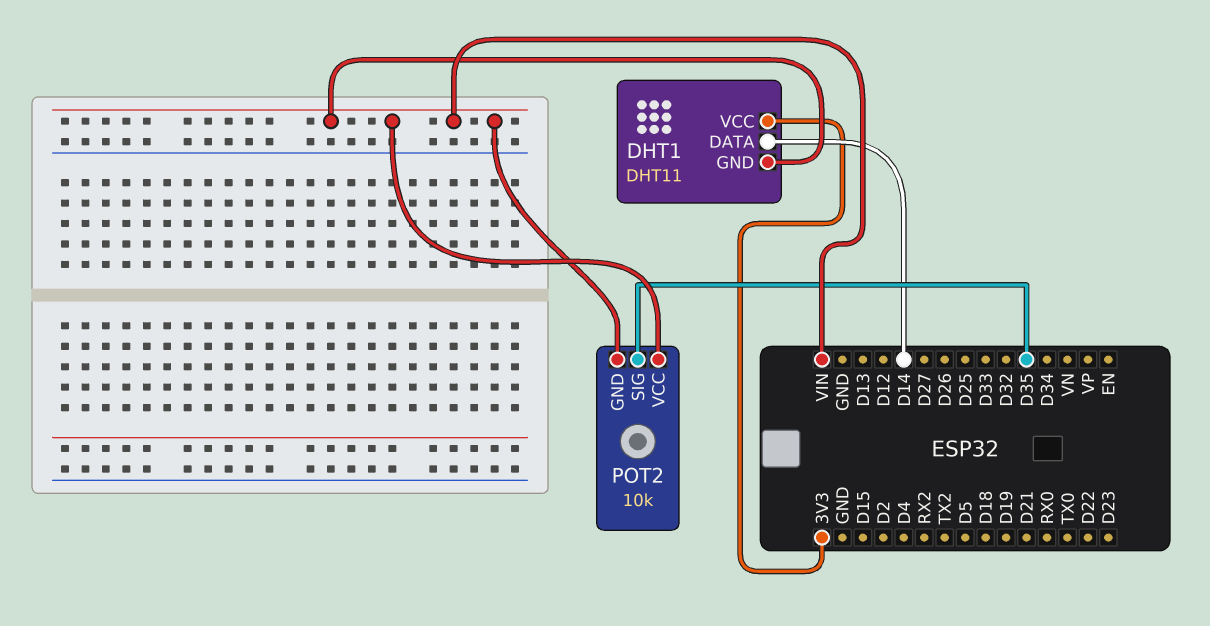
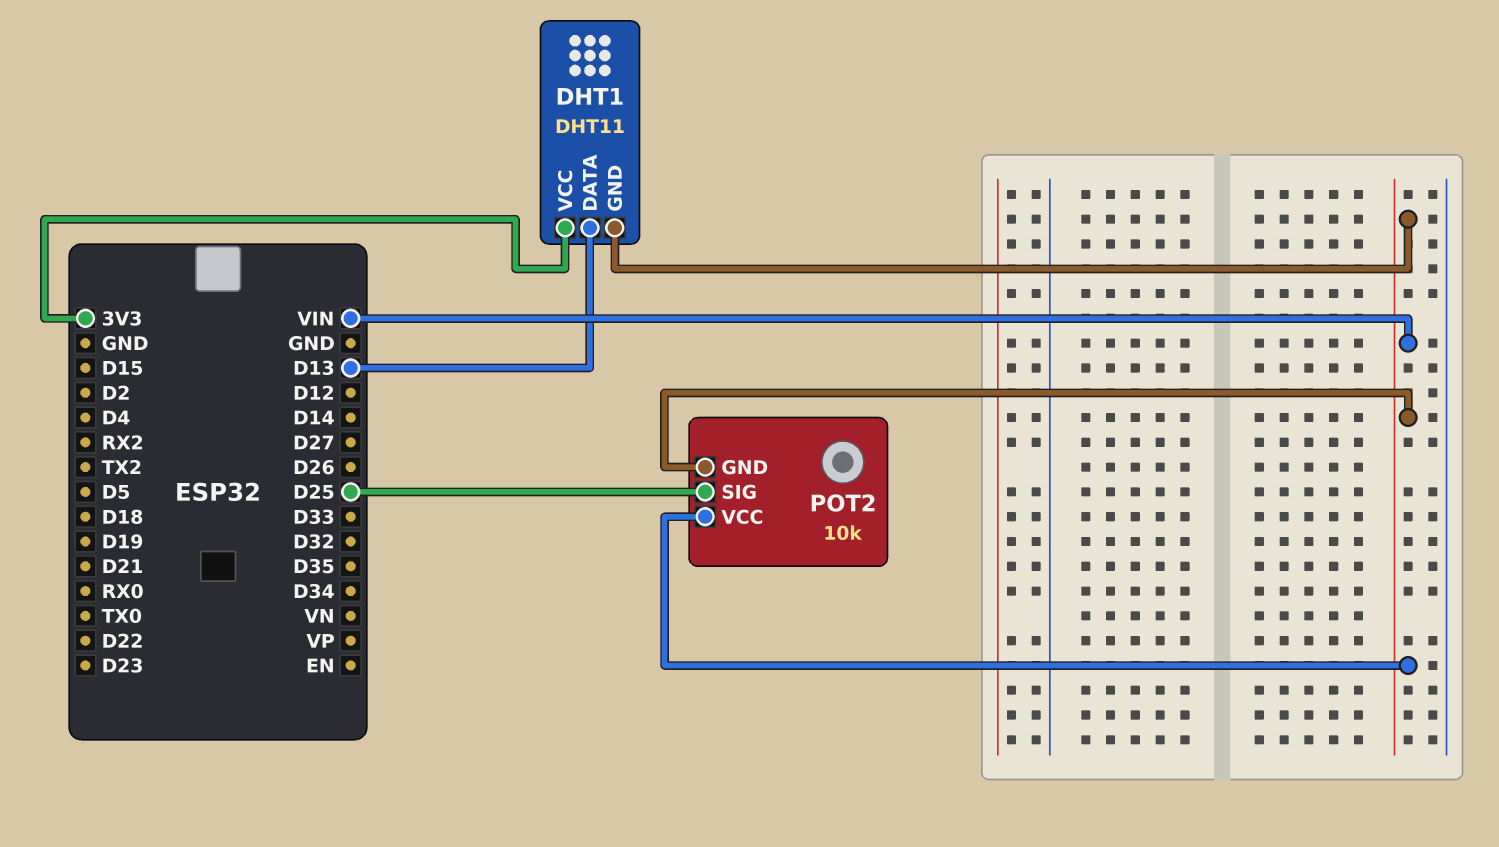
DHT1 pin DATA: D14 -> D13
POT2 pin SIG: D35 -> D25

